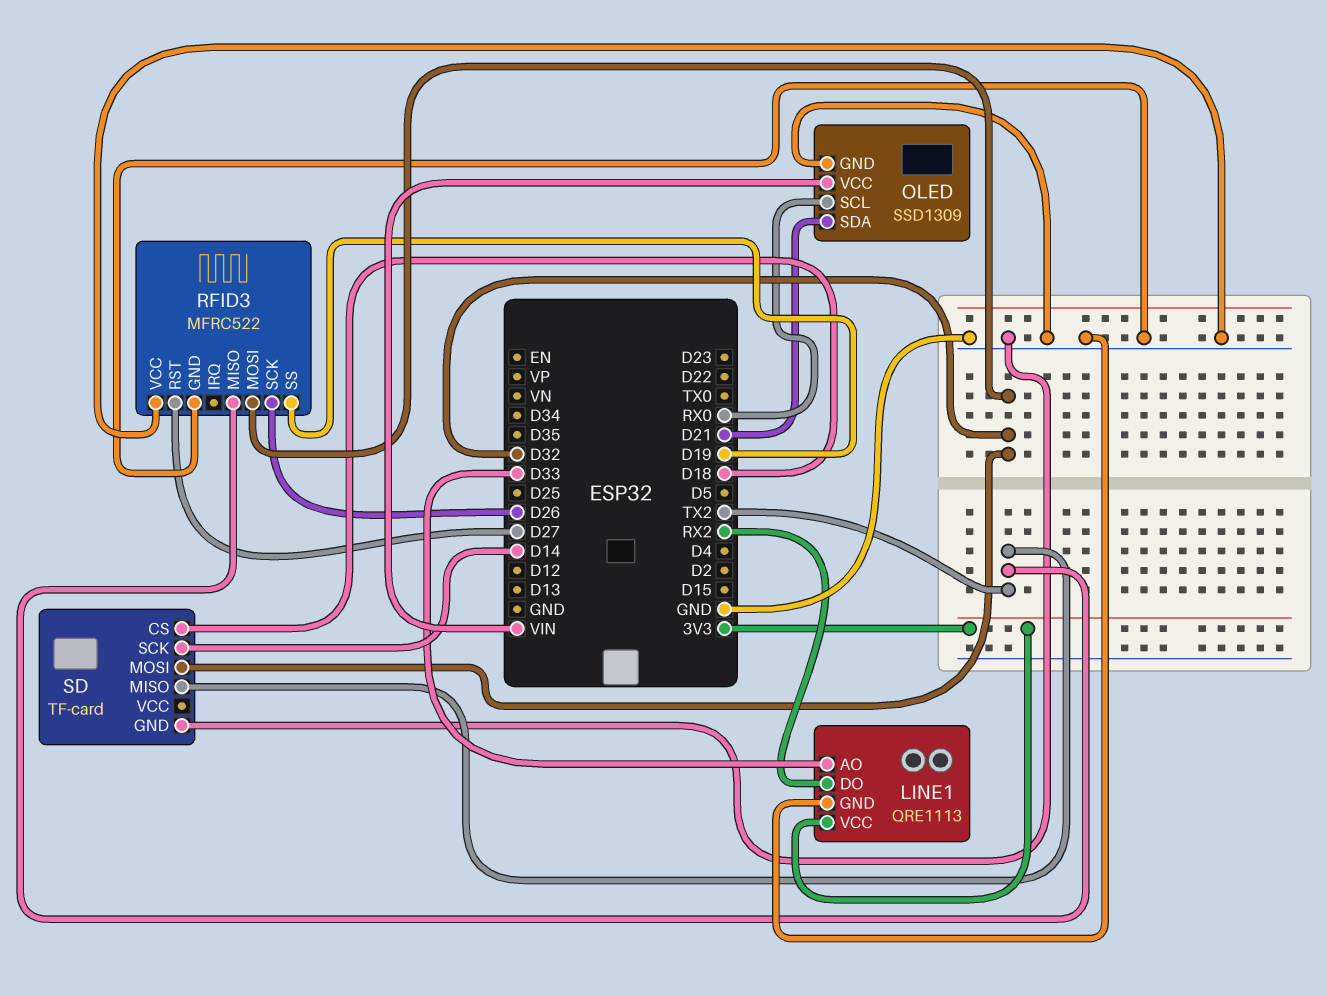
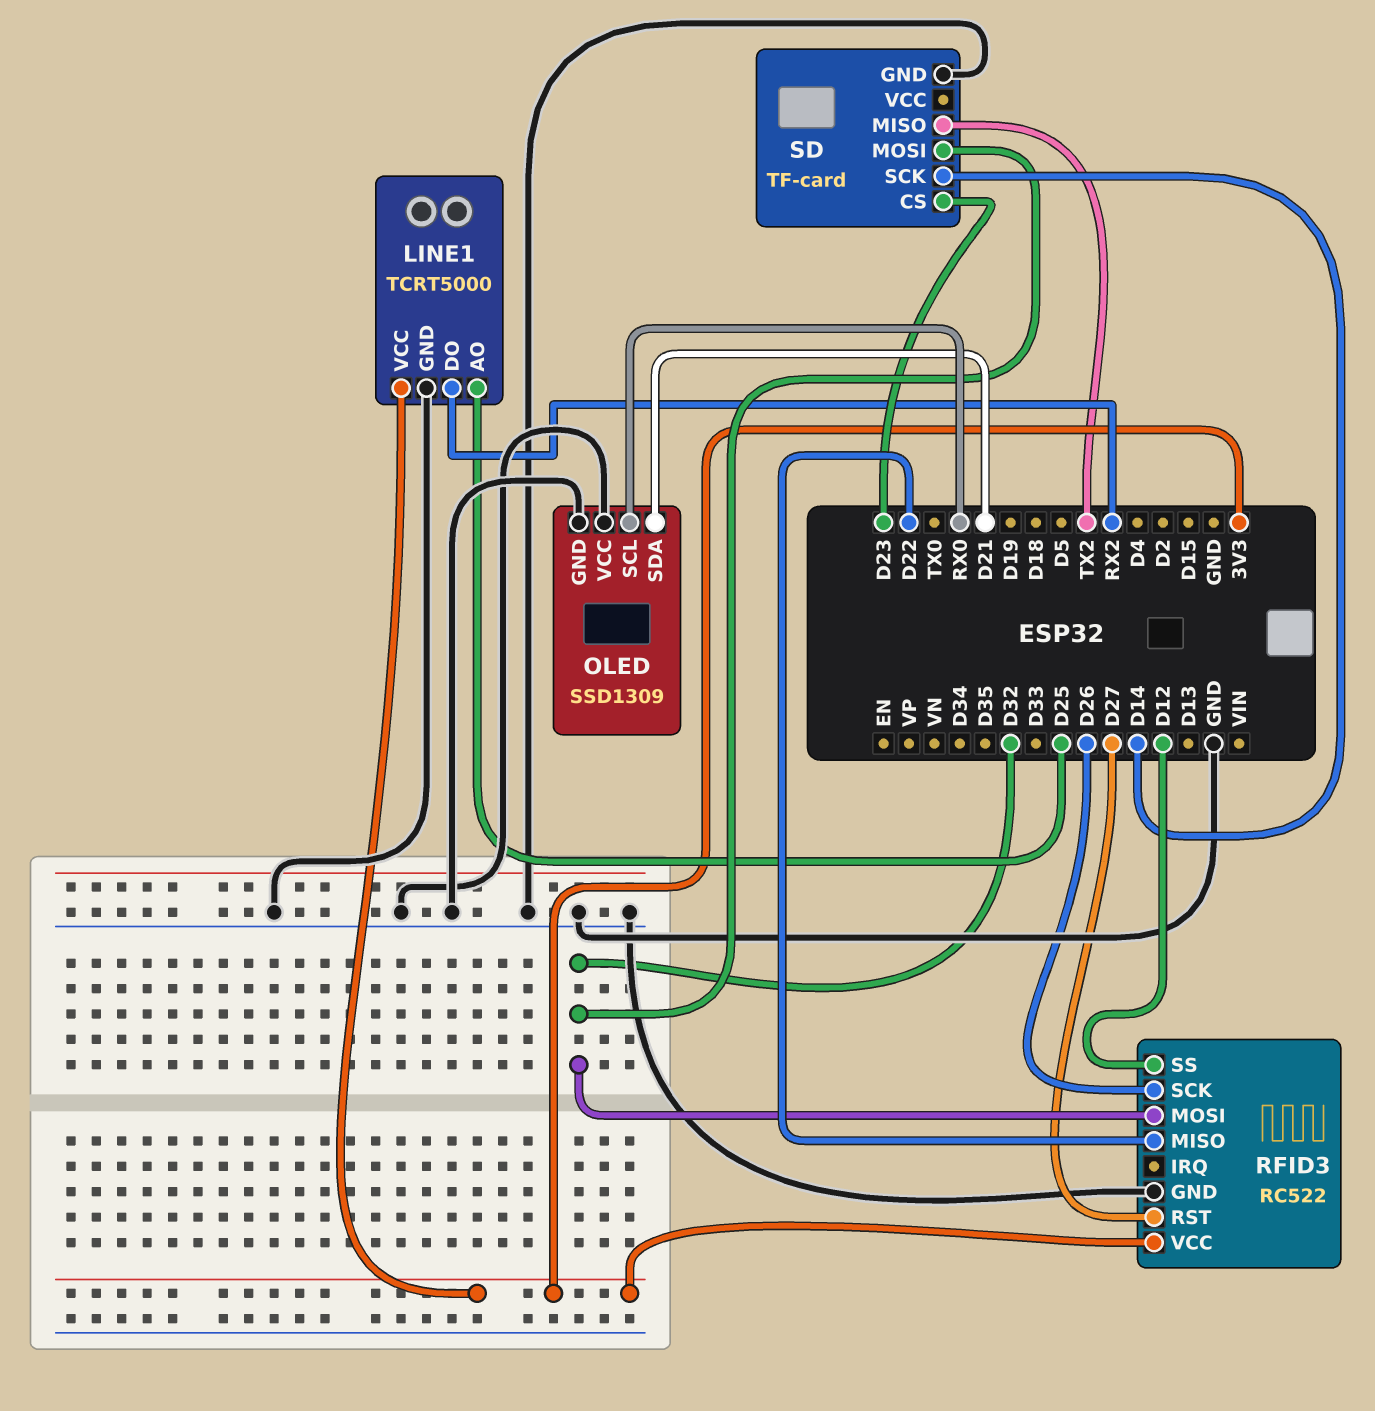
LINE1: QRE1113 -> TCRT5000
LINE1 pin AO: D33 -> D25
OLED pin VCC: VIN -> GND
RFID3: MFRC522 -> RC522
RFID3 pin MISO: TX2 -> D22
RFID3 pin SS: D19 -> D12
RFID3 pin VCC: GND -> 3V3
SD pin CS: D18 -> D23

